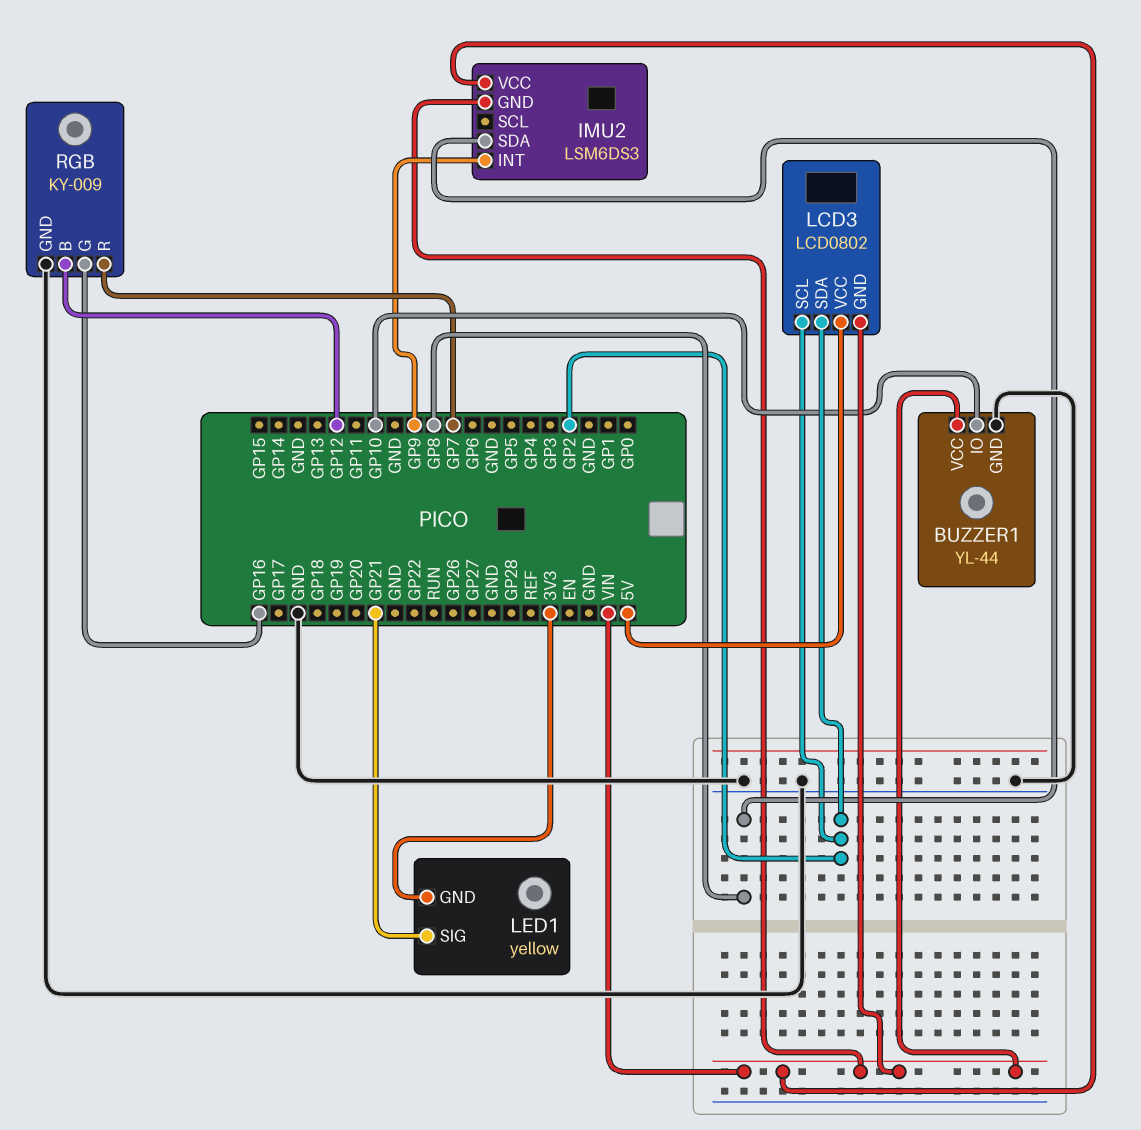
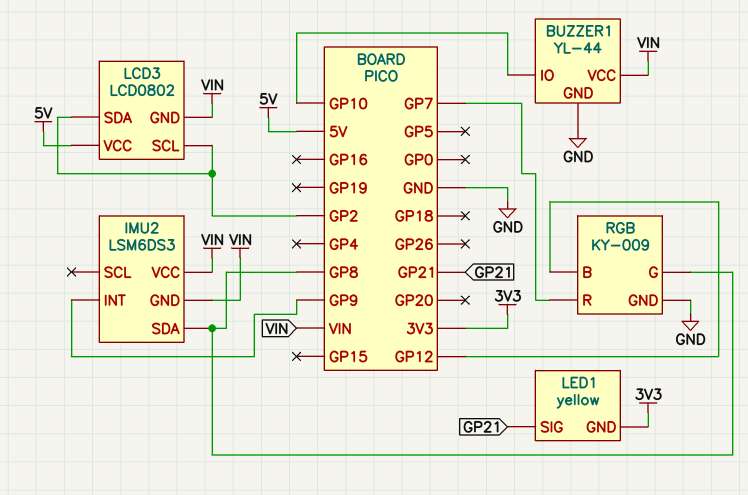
RGB pin G: GP16 -> GP8

